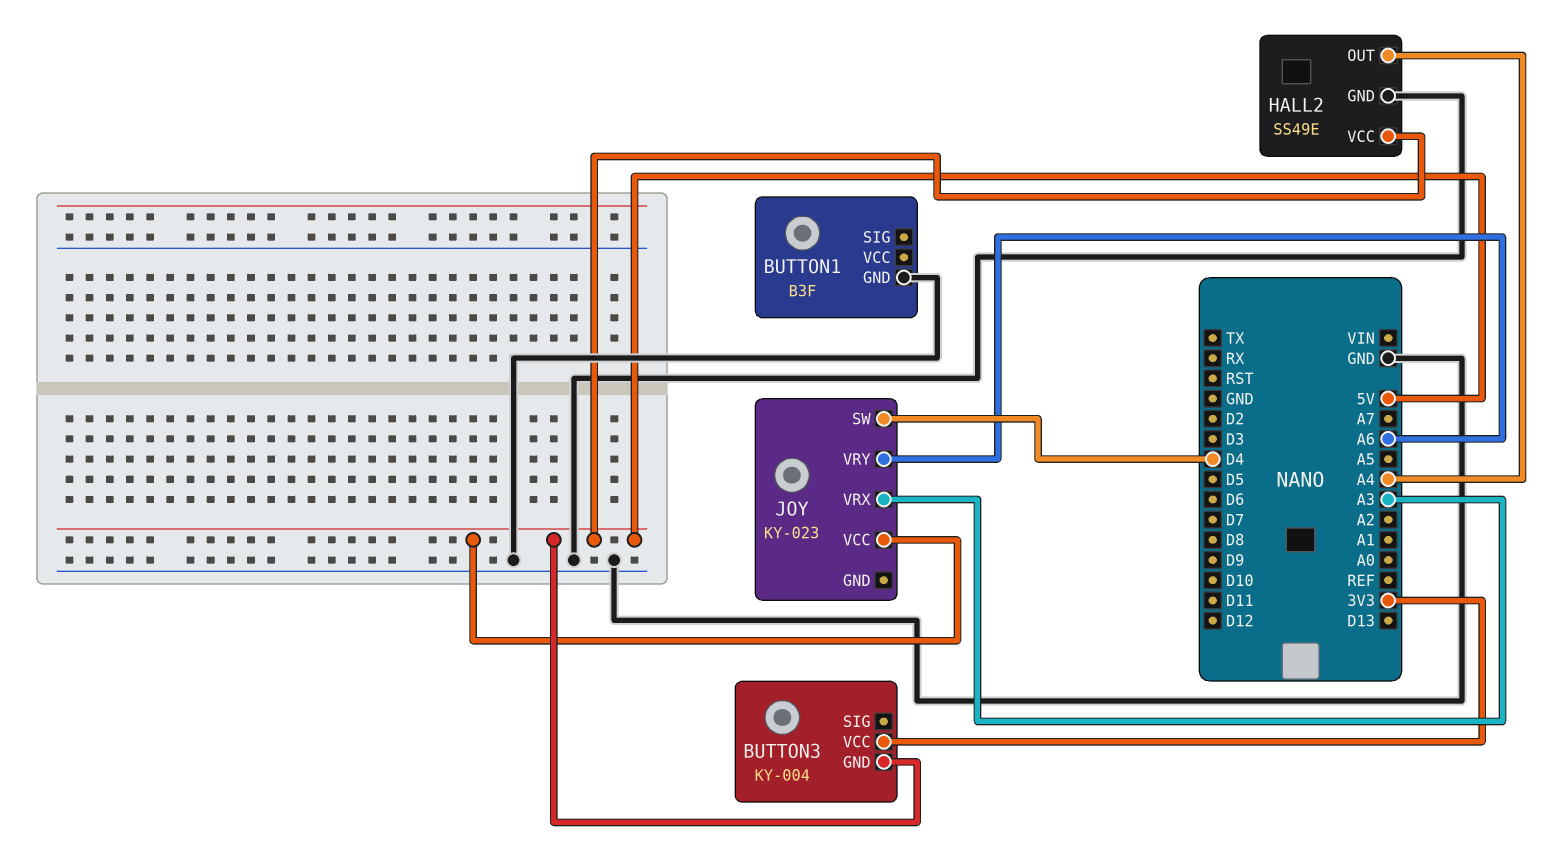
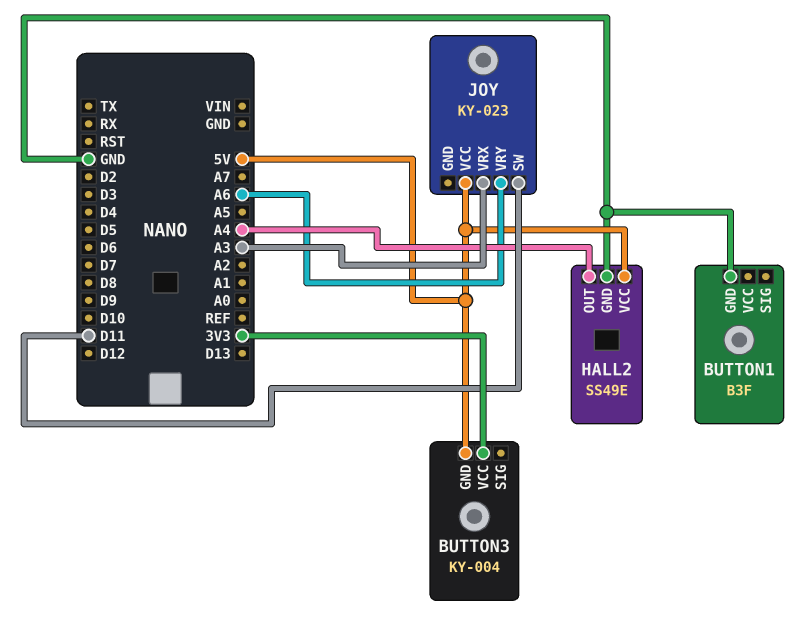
JOY pin SW: D4 -> D11

